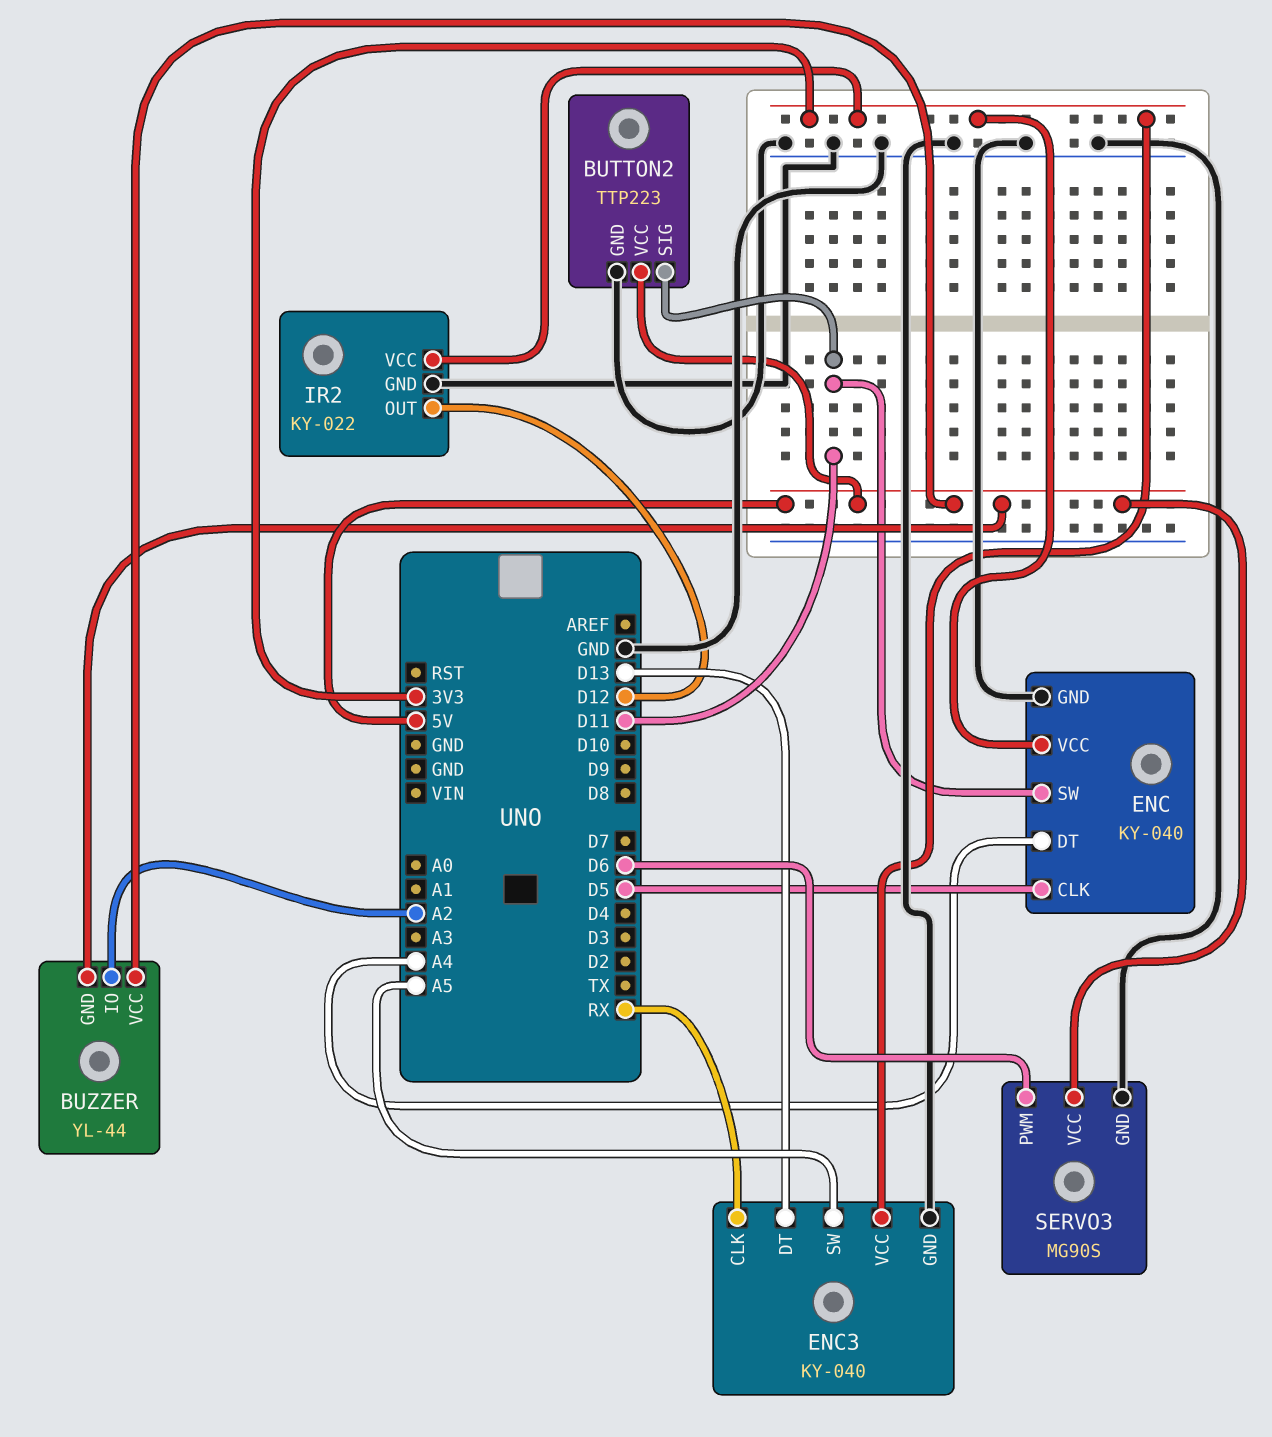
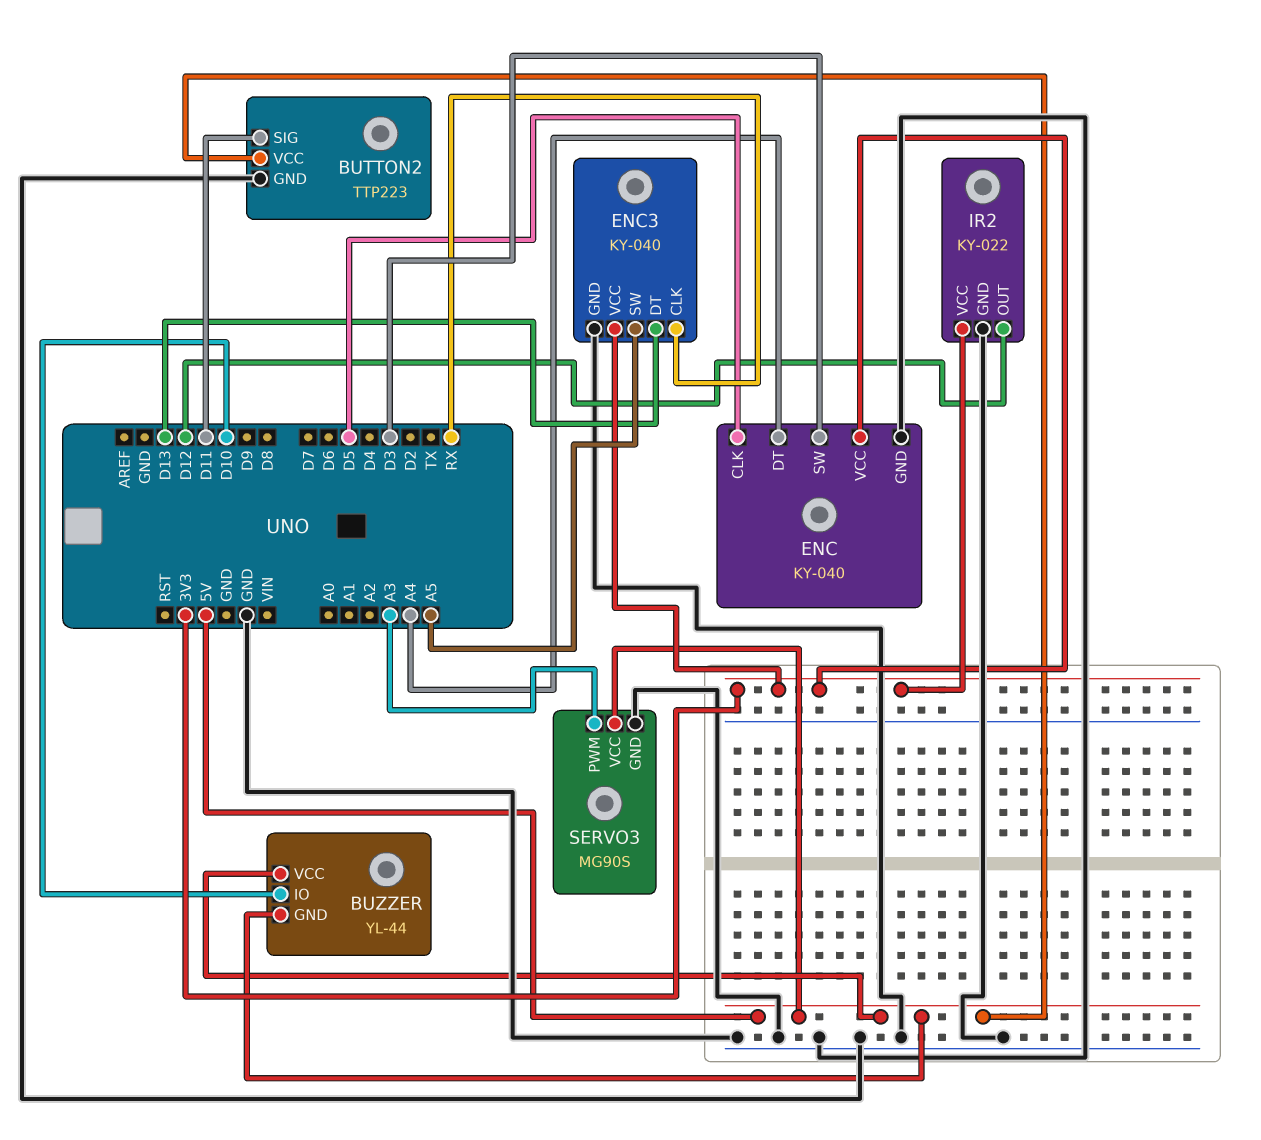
BUZZER pin IO: A2 -> D10
ENC pin SW: D11 -> D3
SERVO3 pin PWM: D6 -> A3

